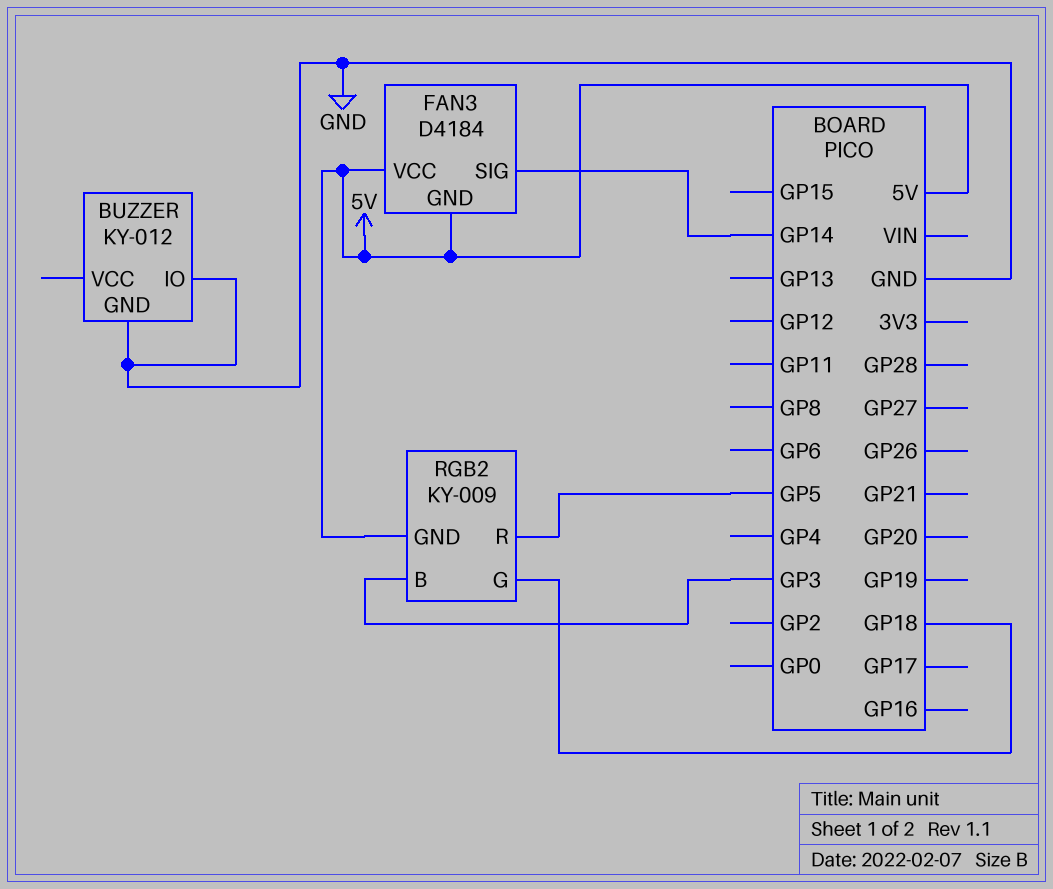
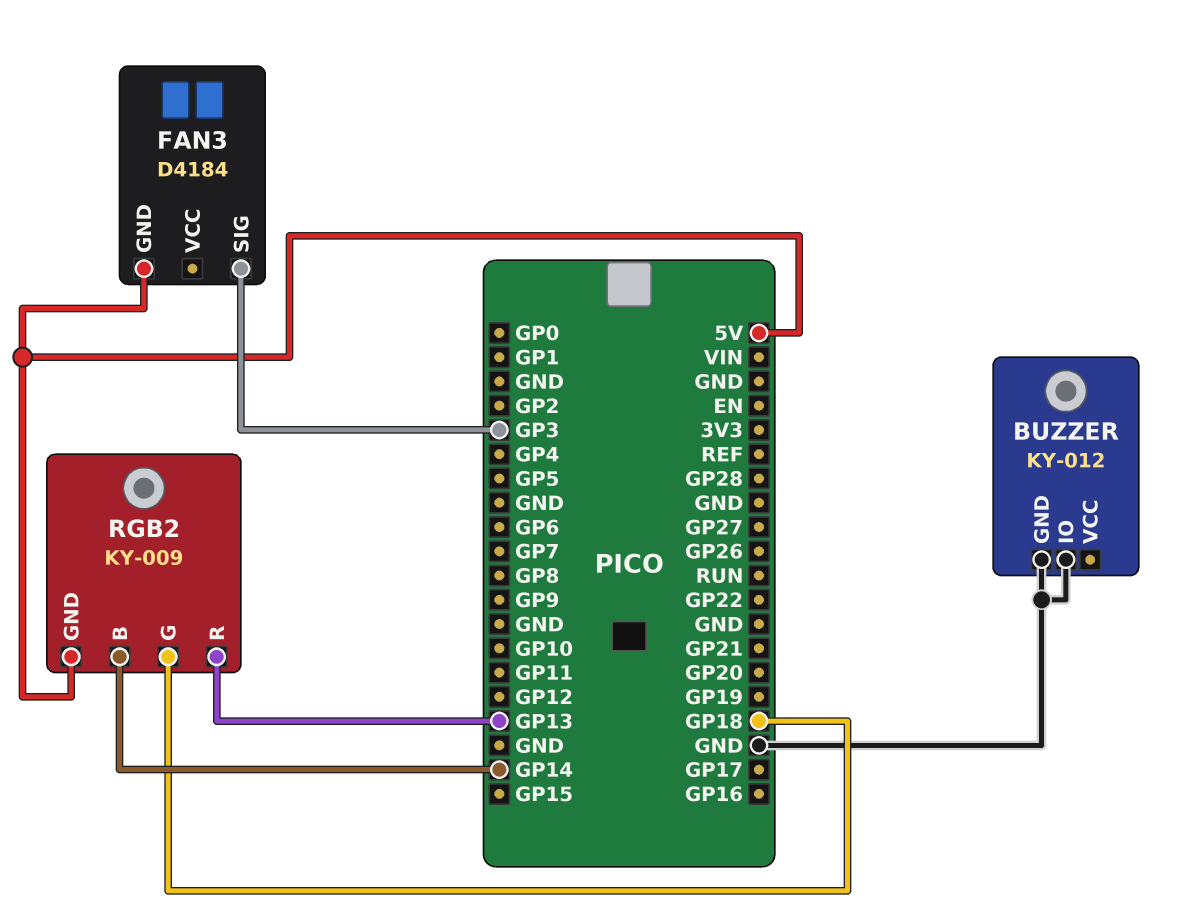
FAN3 pin SIG: GP14 -> GP3
FAN3 pin VCC: 5V -> none
RGB2 pin B: GP3 -> GP14
RGB2 pin R: GP5 -> GP13

